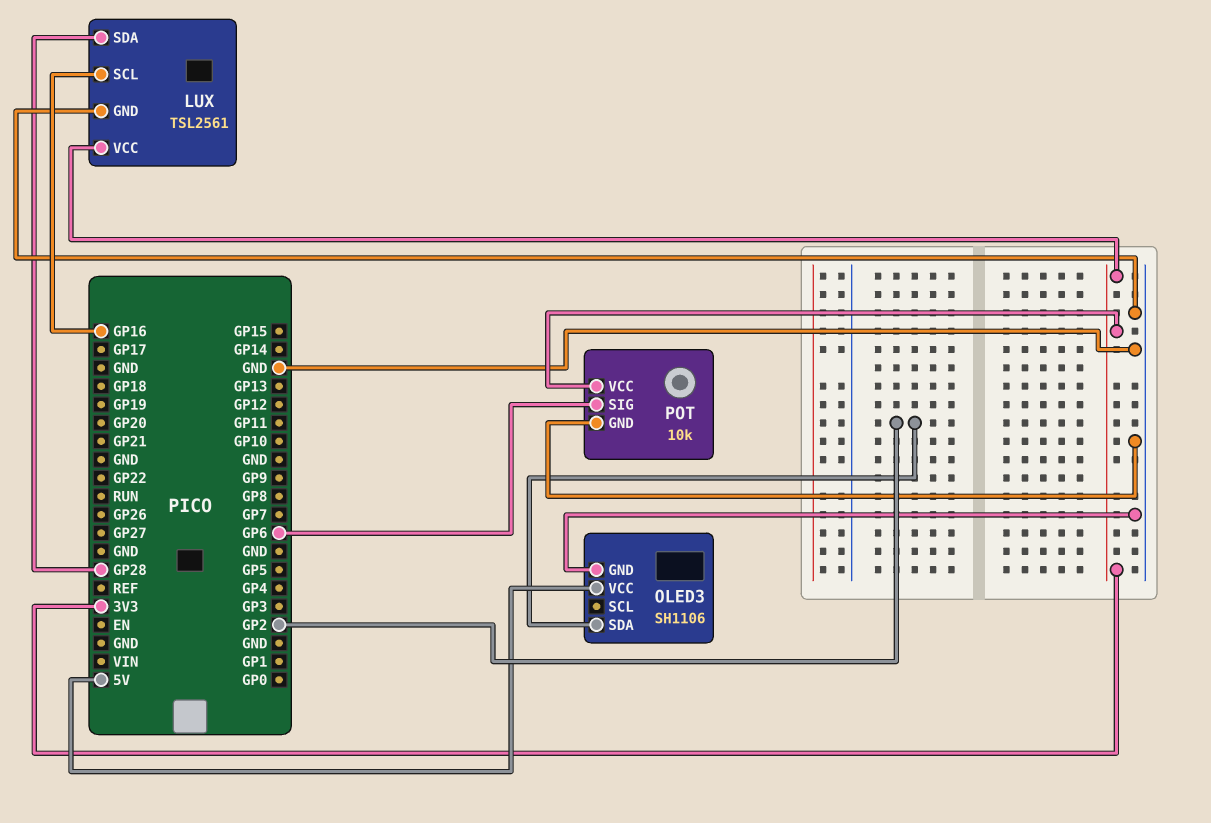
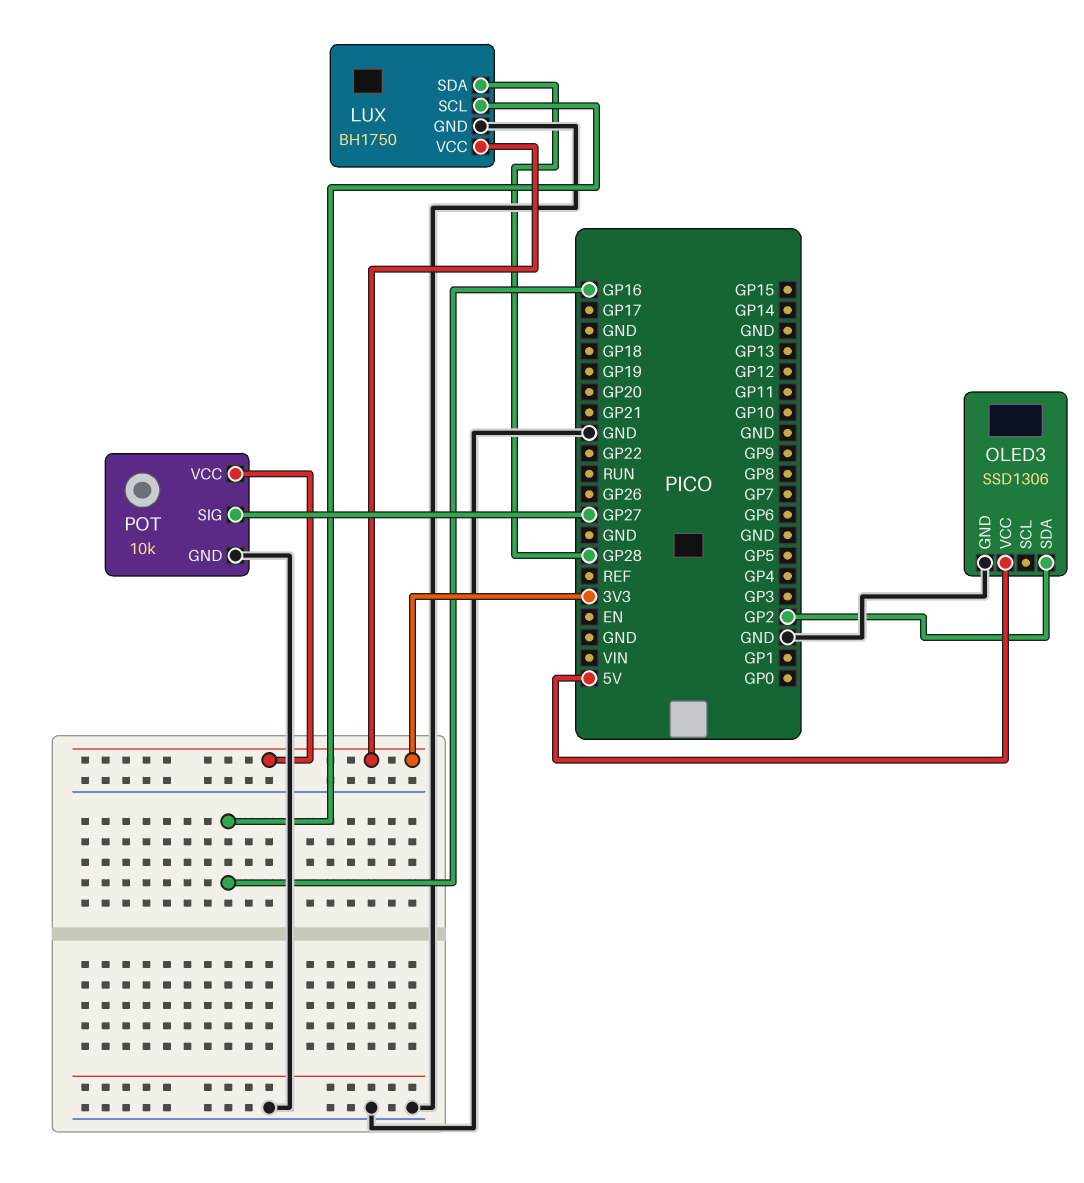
LUX: TSL2561 -> BH1750
OLED3: SH1106 -> SSD1306
POT pin SIG: GP6 -> GP27

